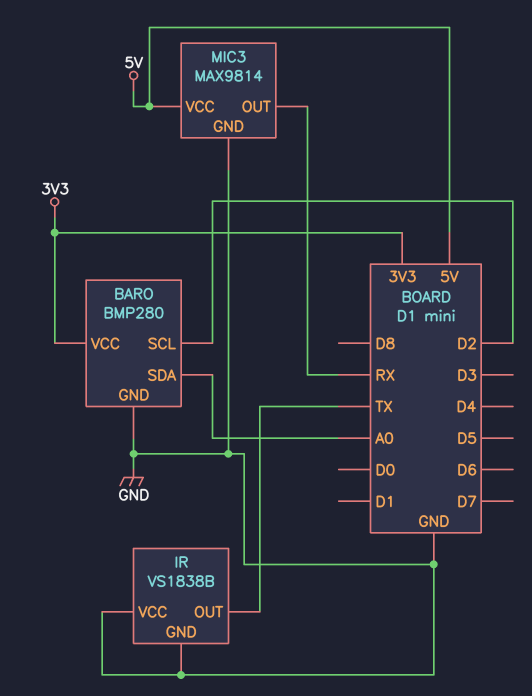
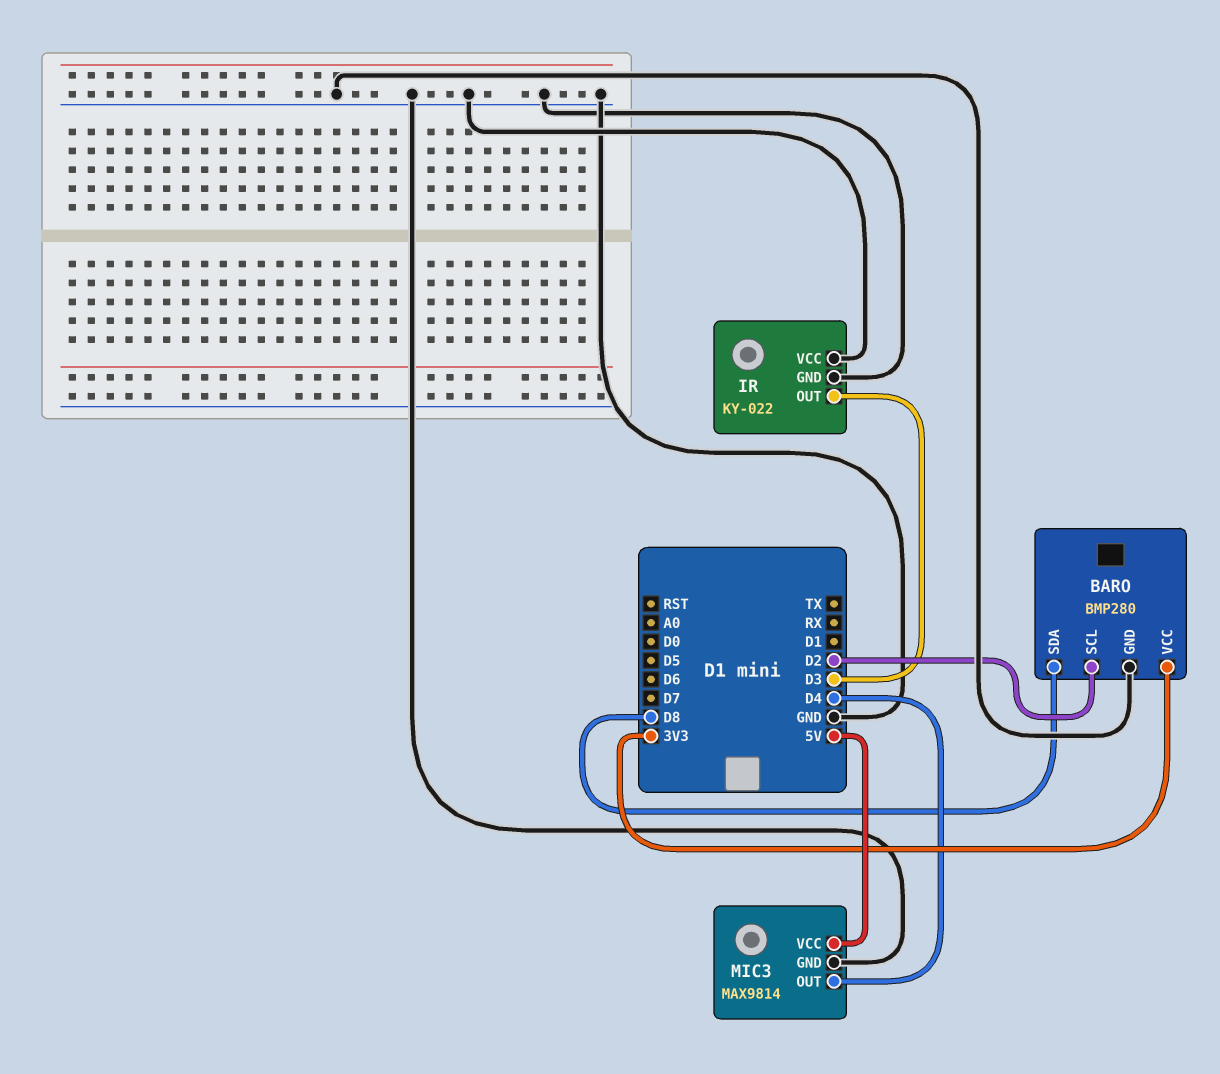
BARO pin SDA: A0 -> D8
IR: VS1838B -> KY-022
IR pin OUT: TX -> D3
MIC3 pin OUT: RX -> D4

